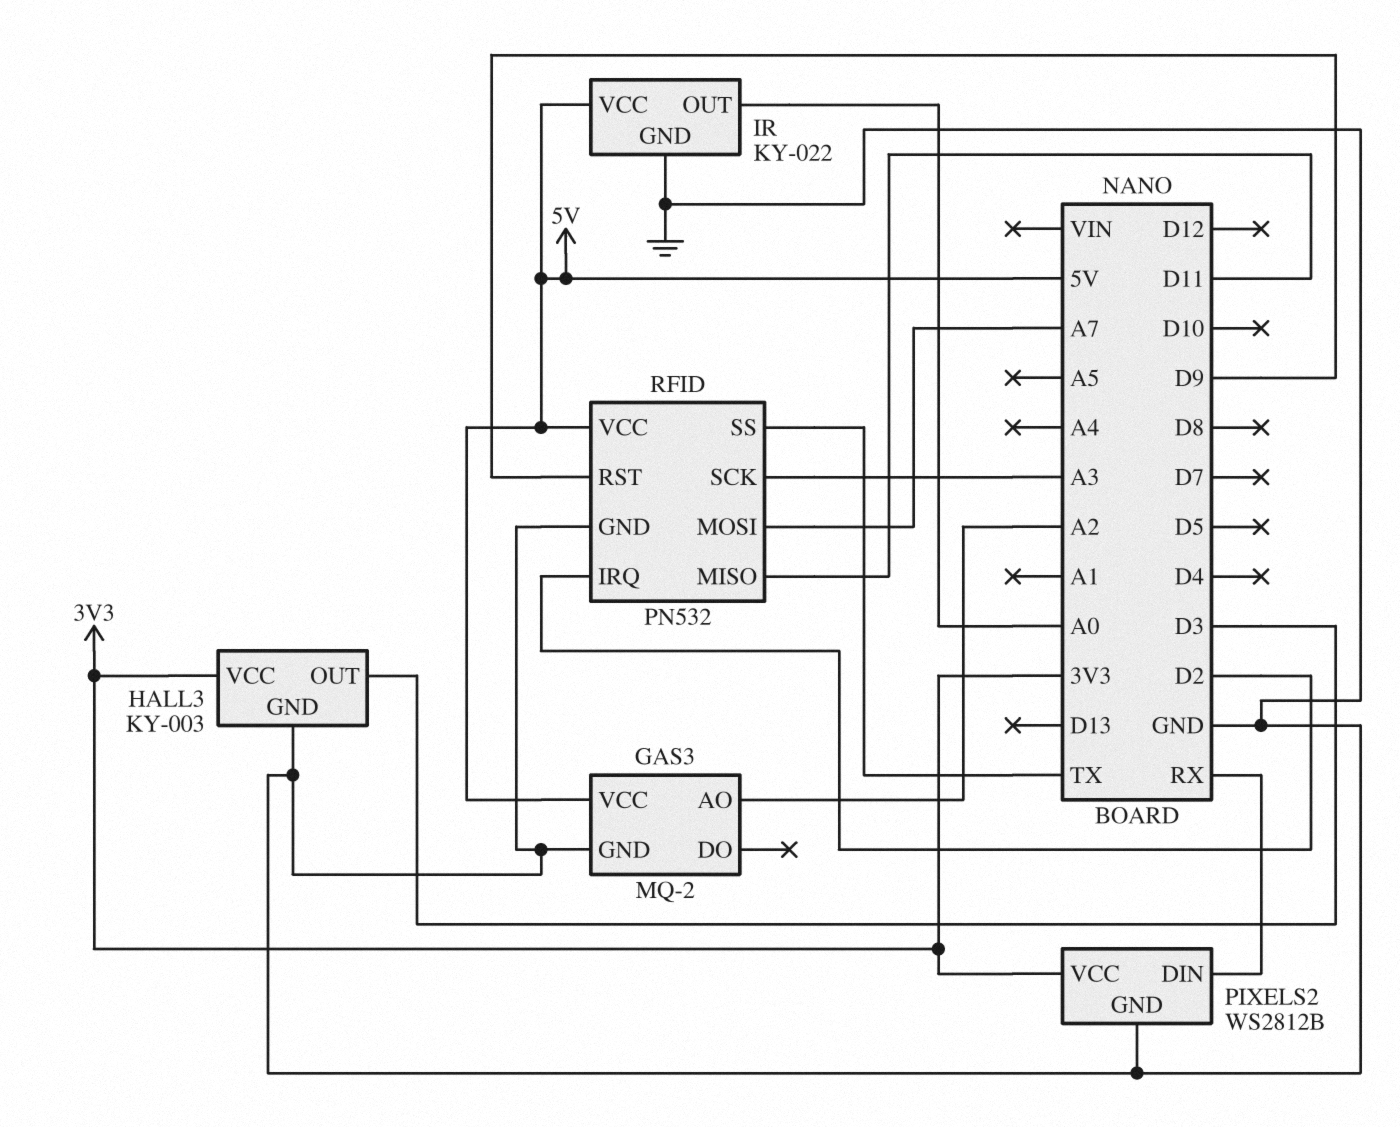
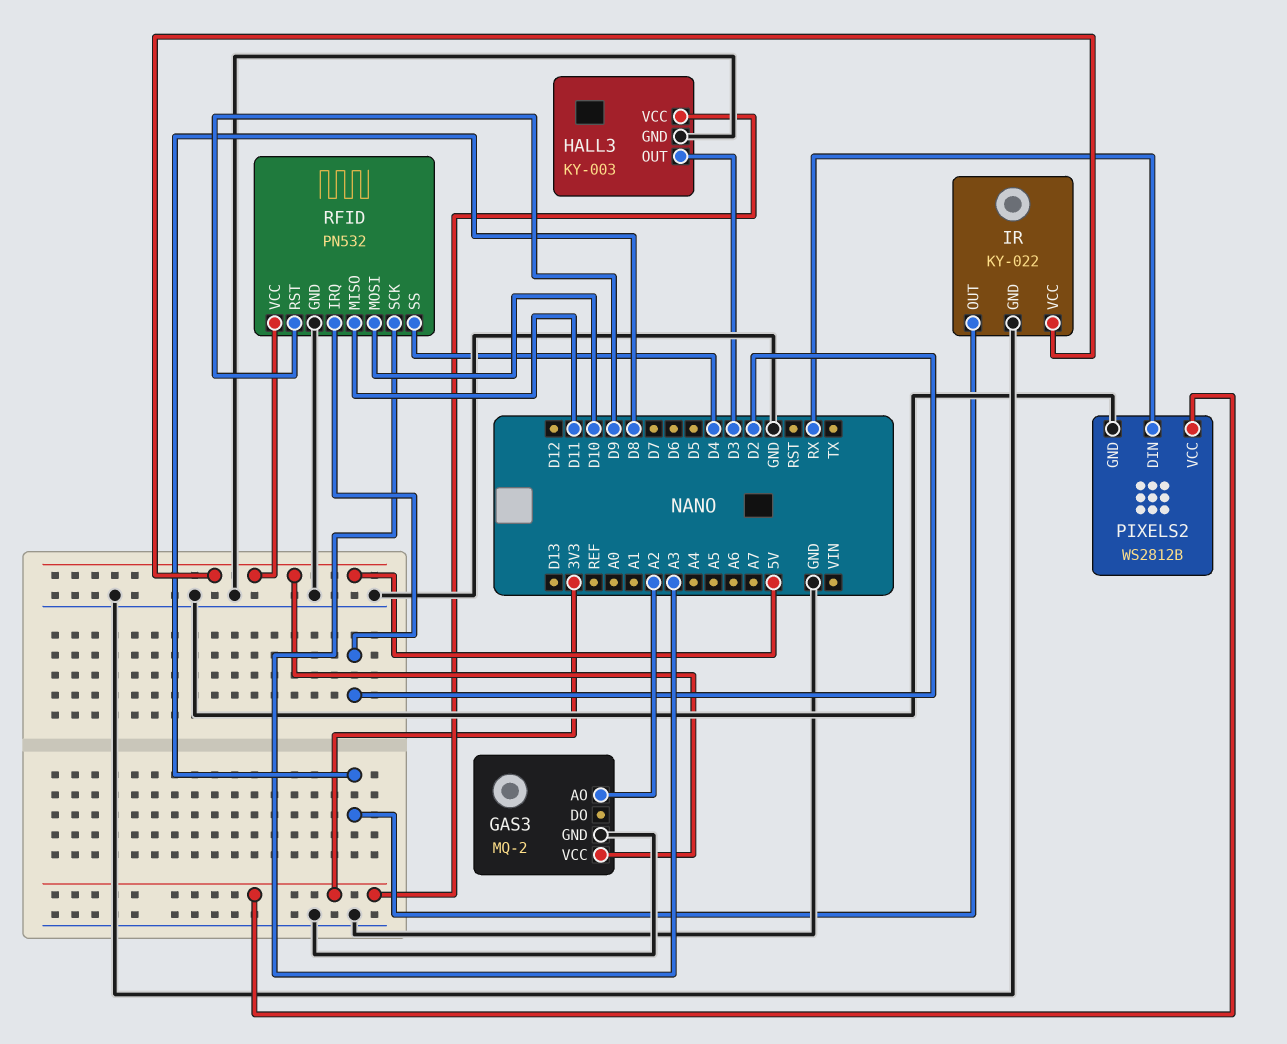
IR pin OUT: A0 -> D8
RFID pin MOSI: A7 -> D10
RFID pin SS: TX -> D4

